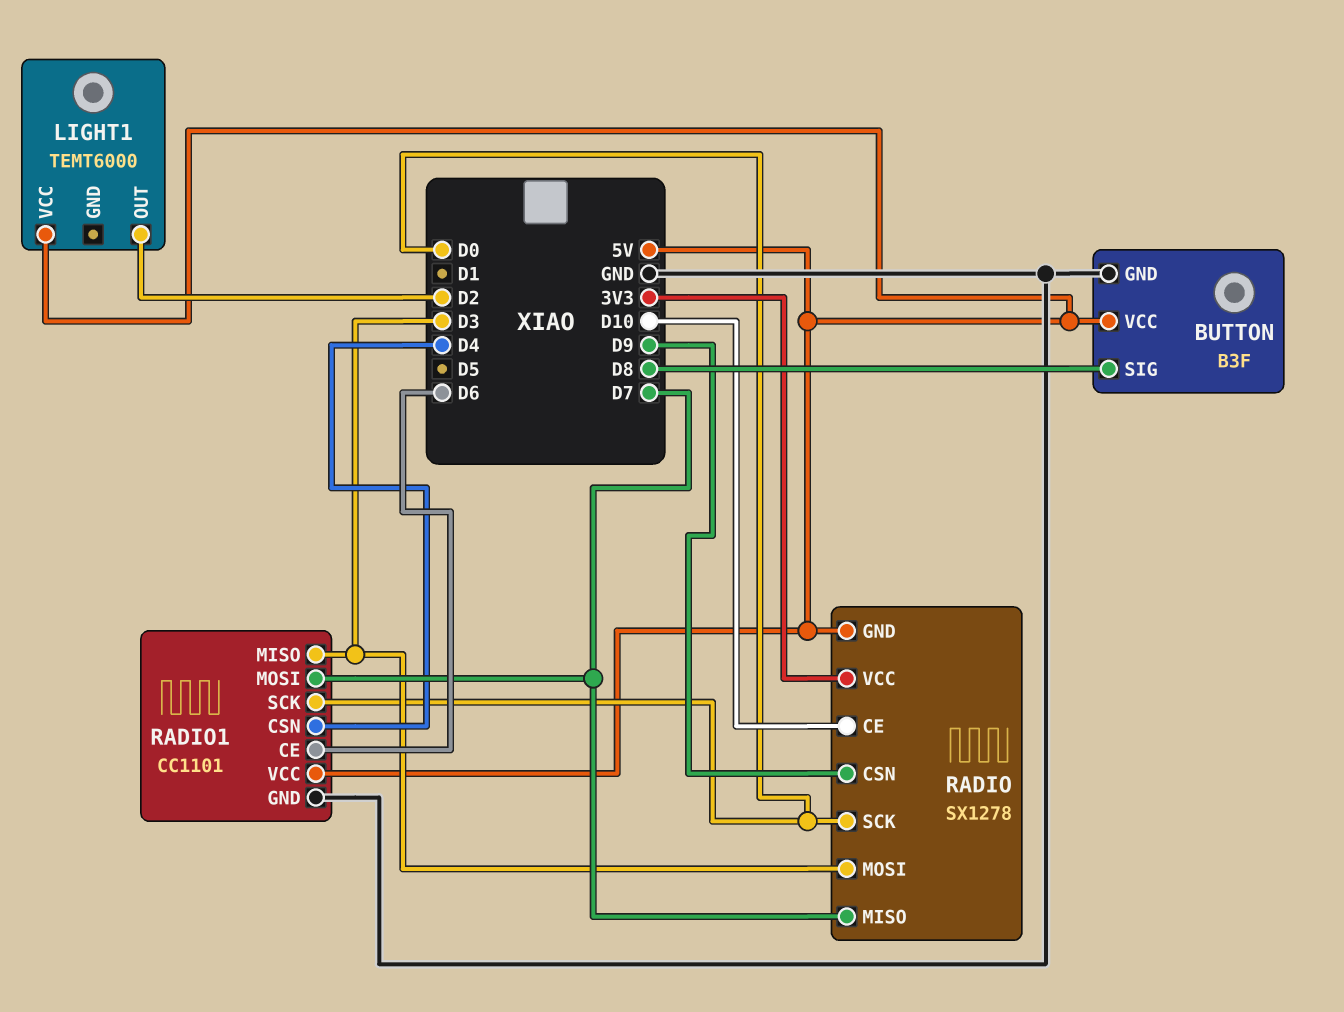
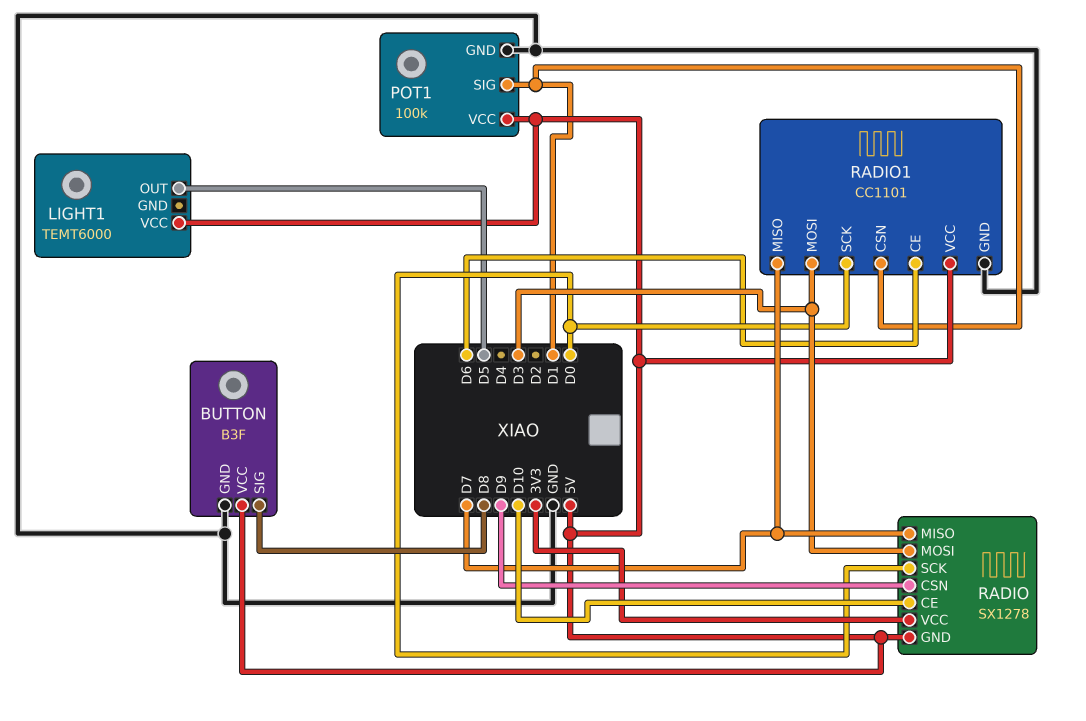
LIGHT1 pin OUT: D2 -> D5
POT1: none -> 100k
POT1 pin GND: none -> GND
POT1 pin SIG: none -> D1
POT1 pin VCC: none -> 5V
RADIO1 pin CSN: D4 -> D1
RADIO1 pin MISO: D3 -> D7
RADIO1 pin MOSI: D7 -> D3

